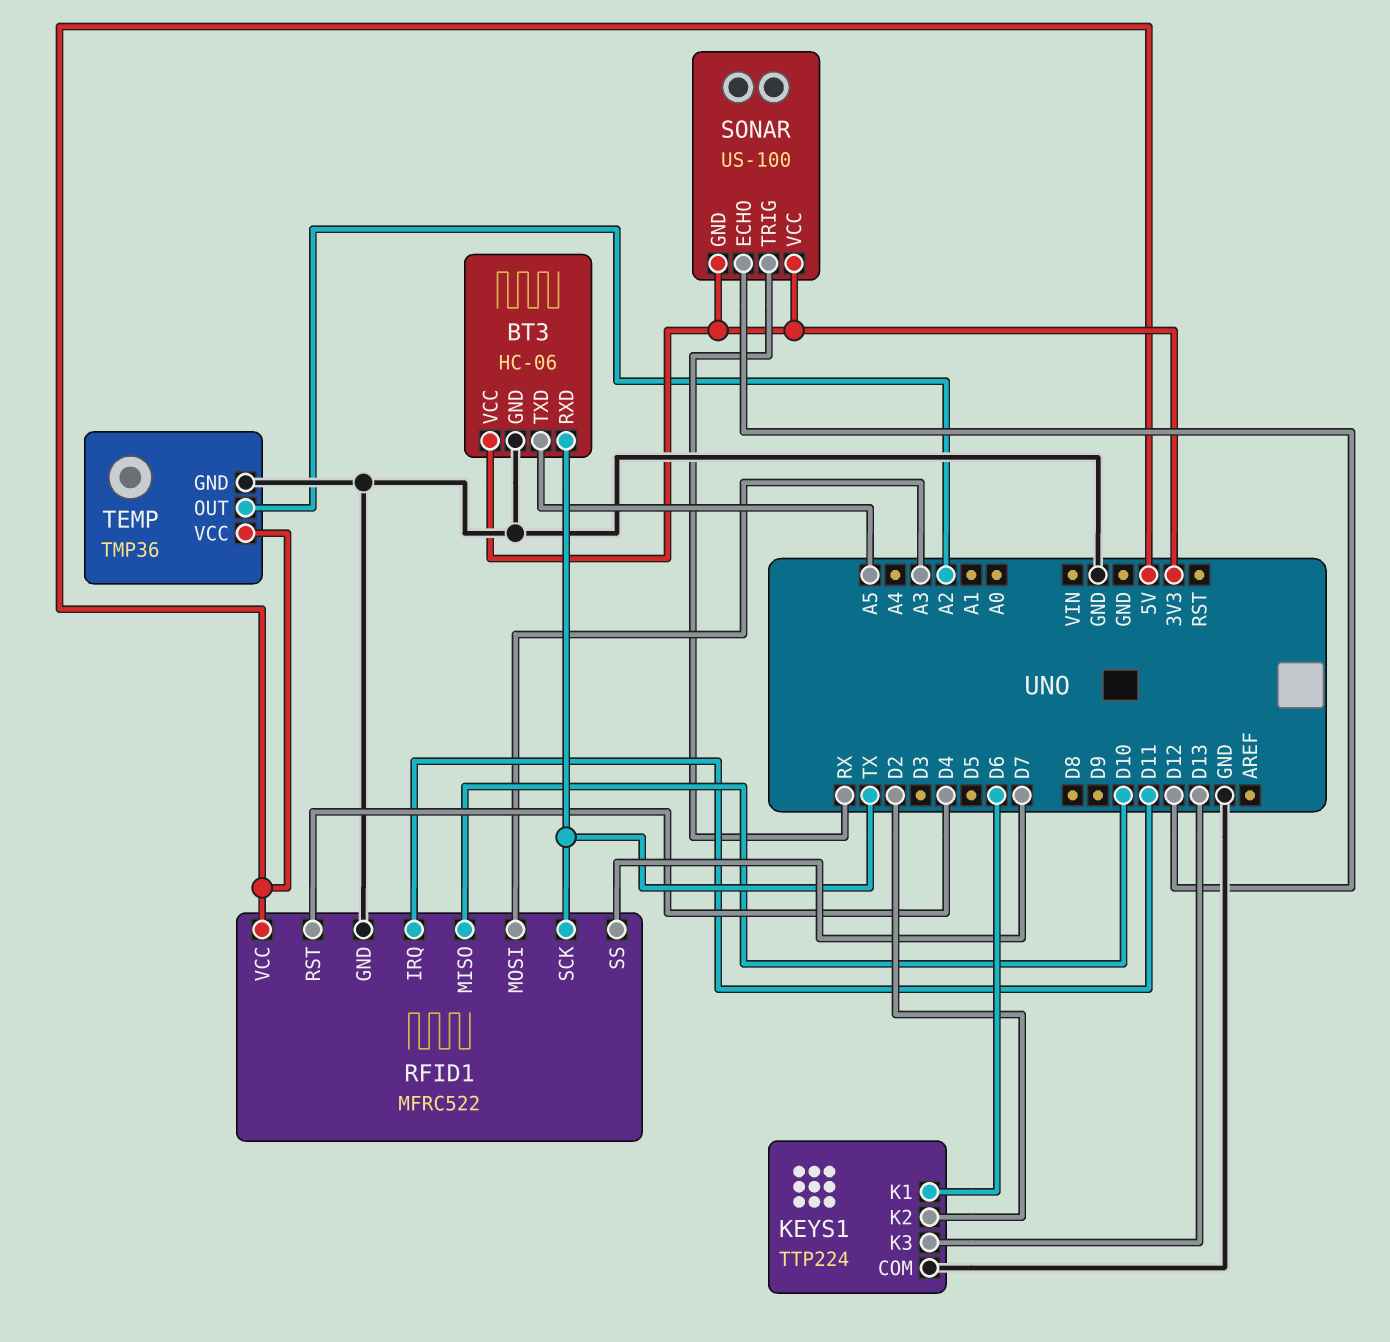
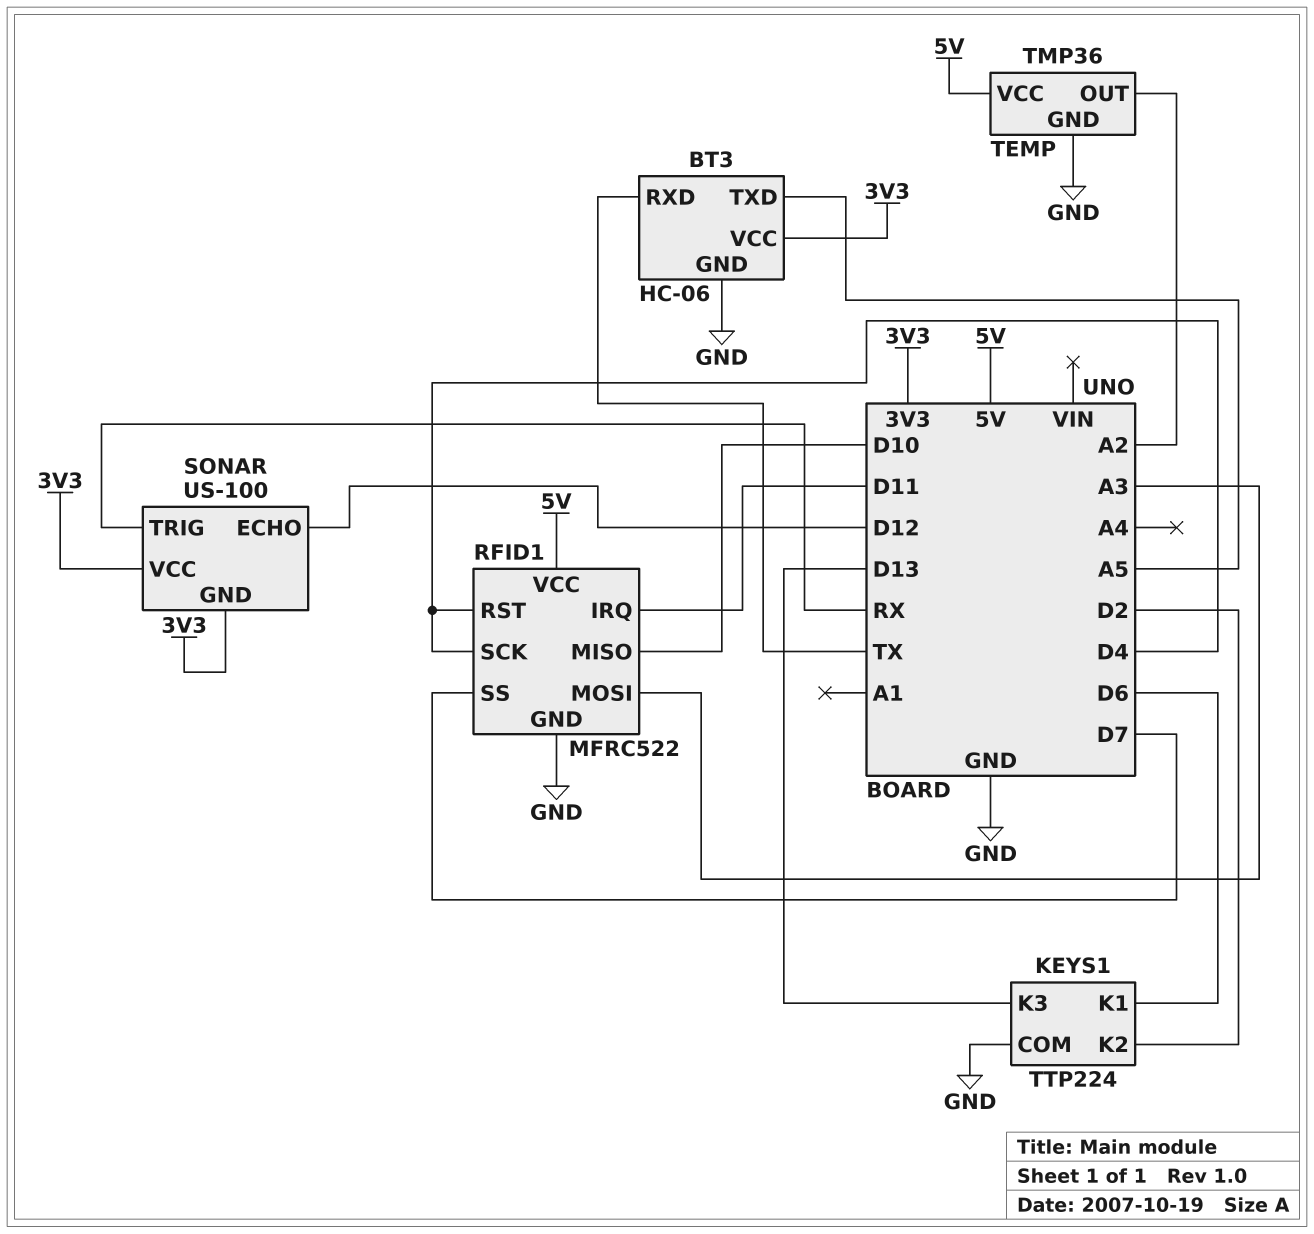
RFID1 pin SCK: TX -> D4

